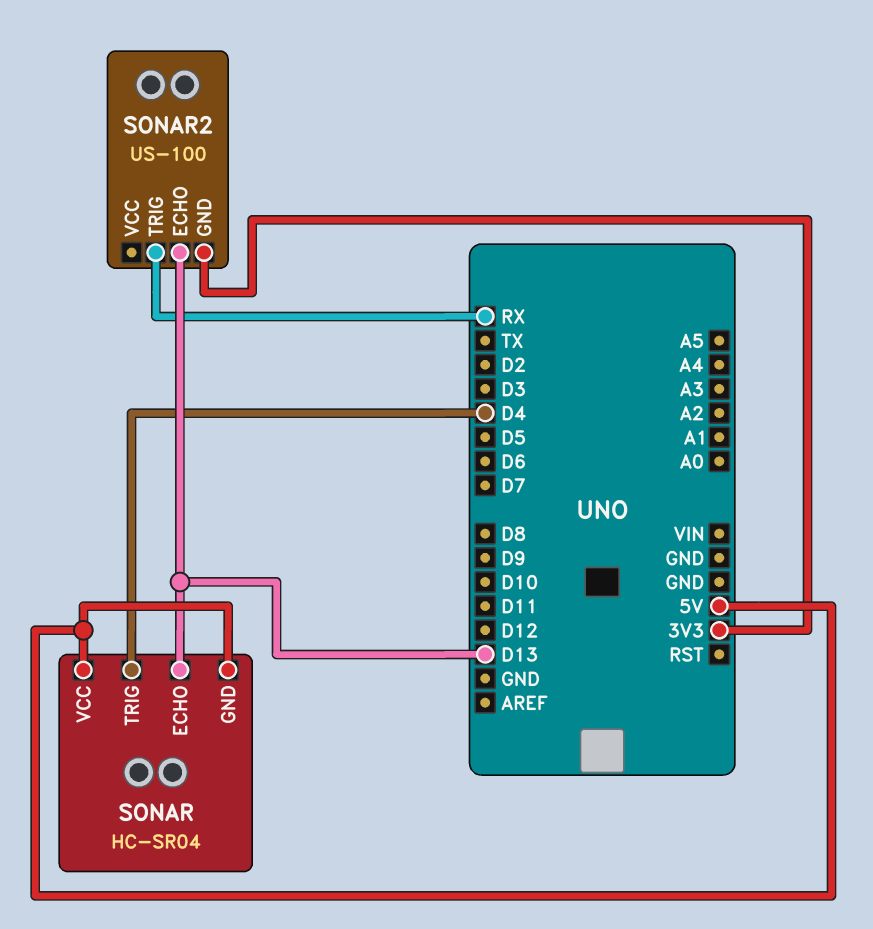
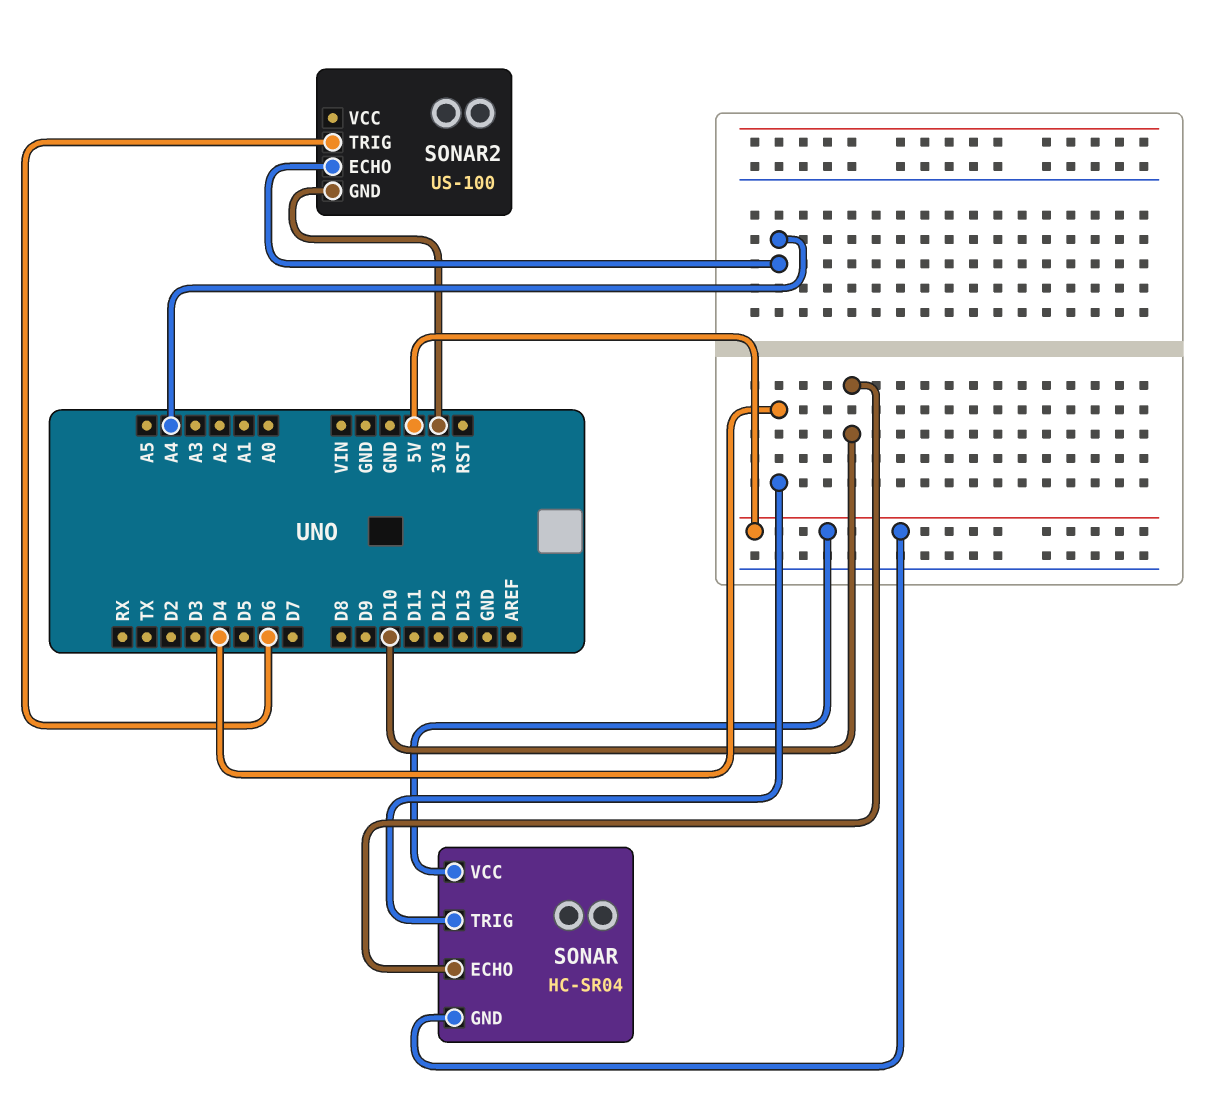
SONAR pin ECHO: D13 -> D10
SONAR2 pin ECHO: D13 -> A4
SONAR2 pin TRIG: RX -> D6

